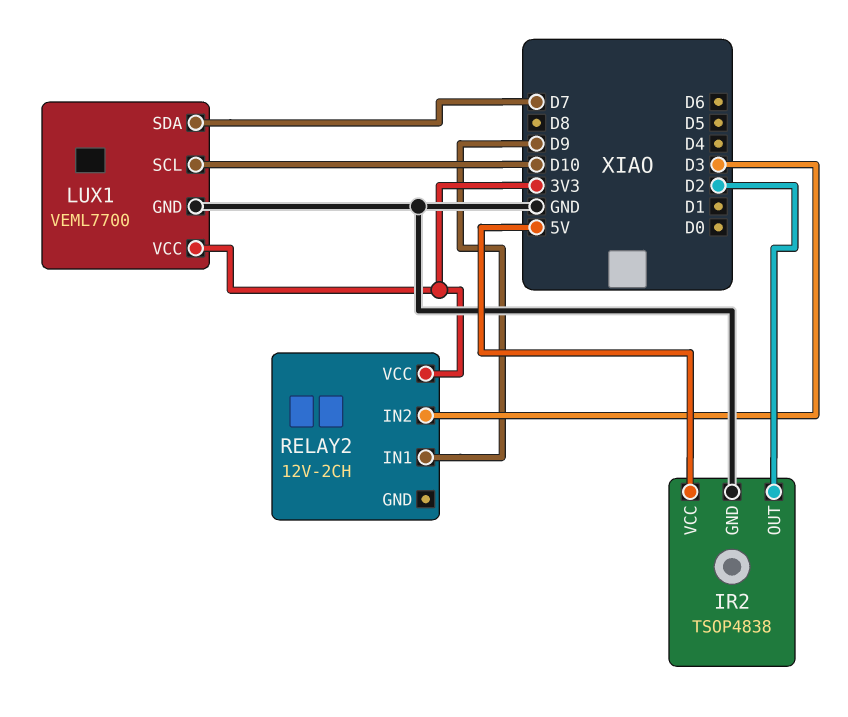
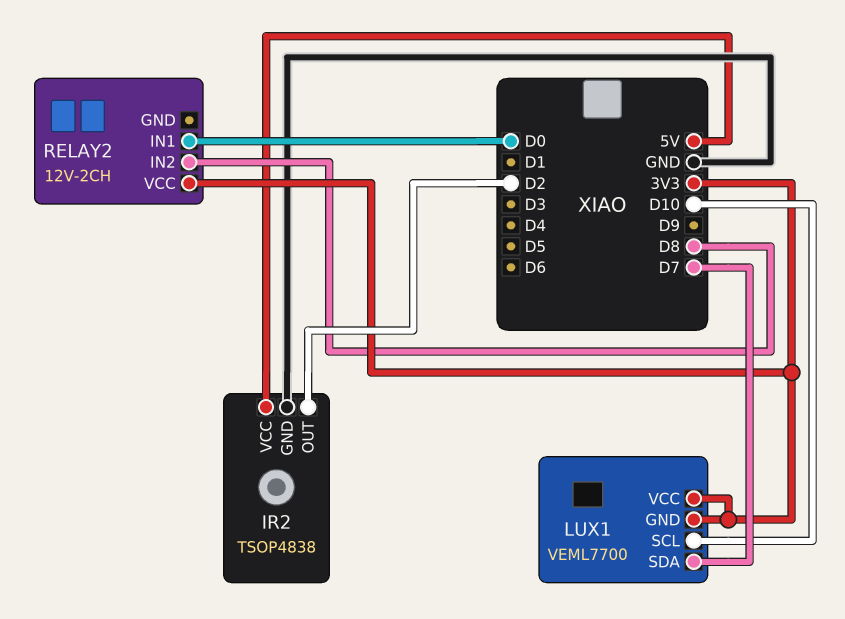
LUX1 pin GND: GND -> 3V3
RELAY2 pin IN1: D9 -> D0
RELAY2 pin IN2: D3 -> D8

